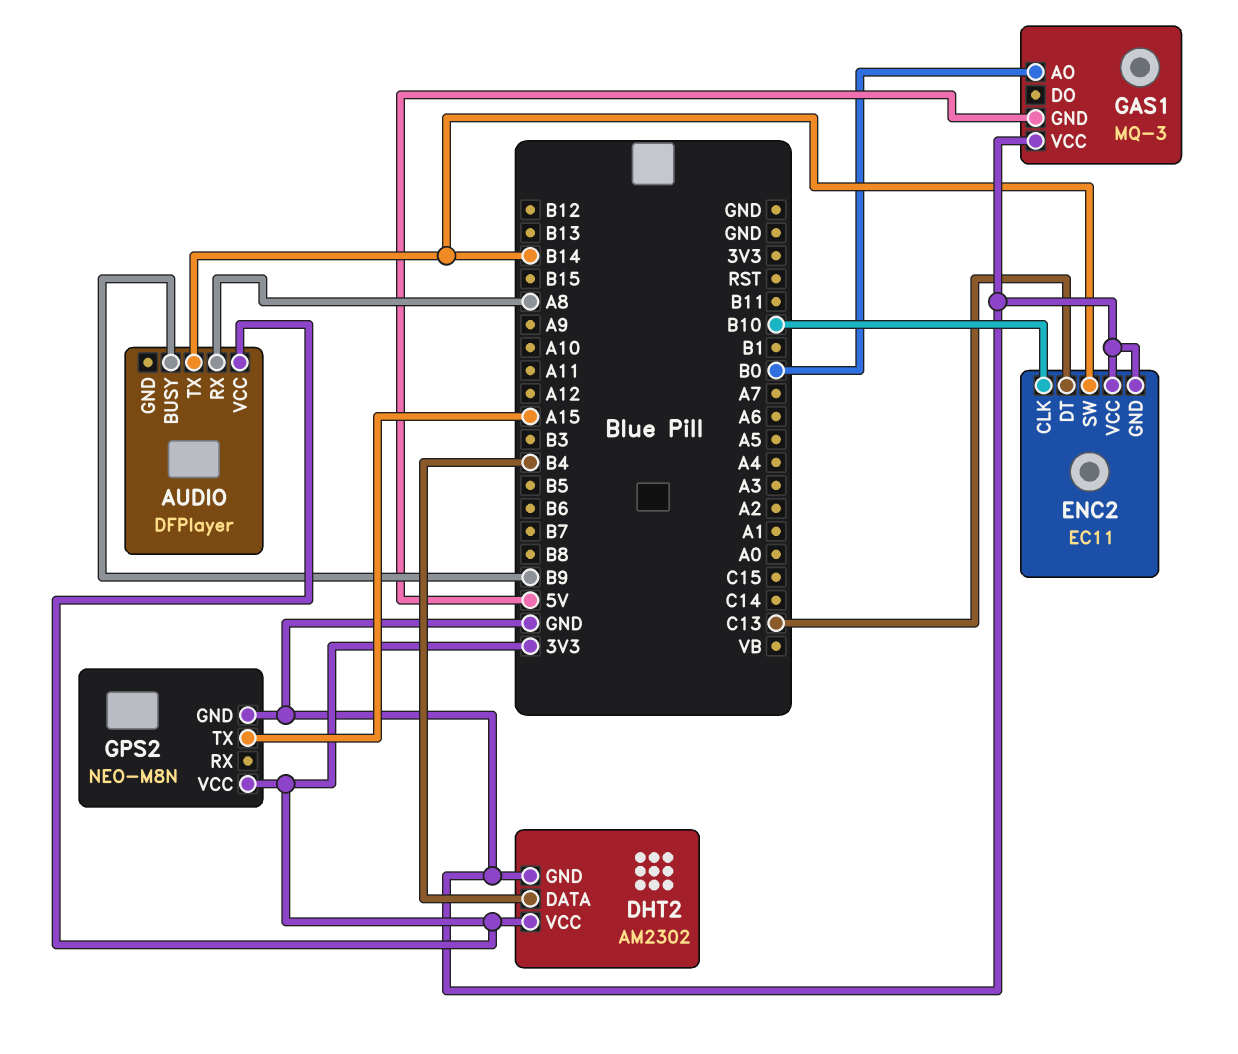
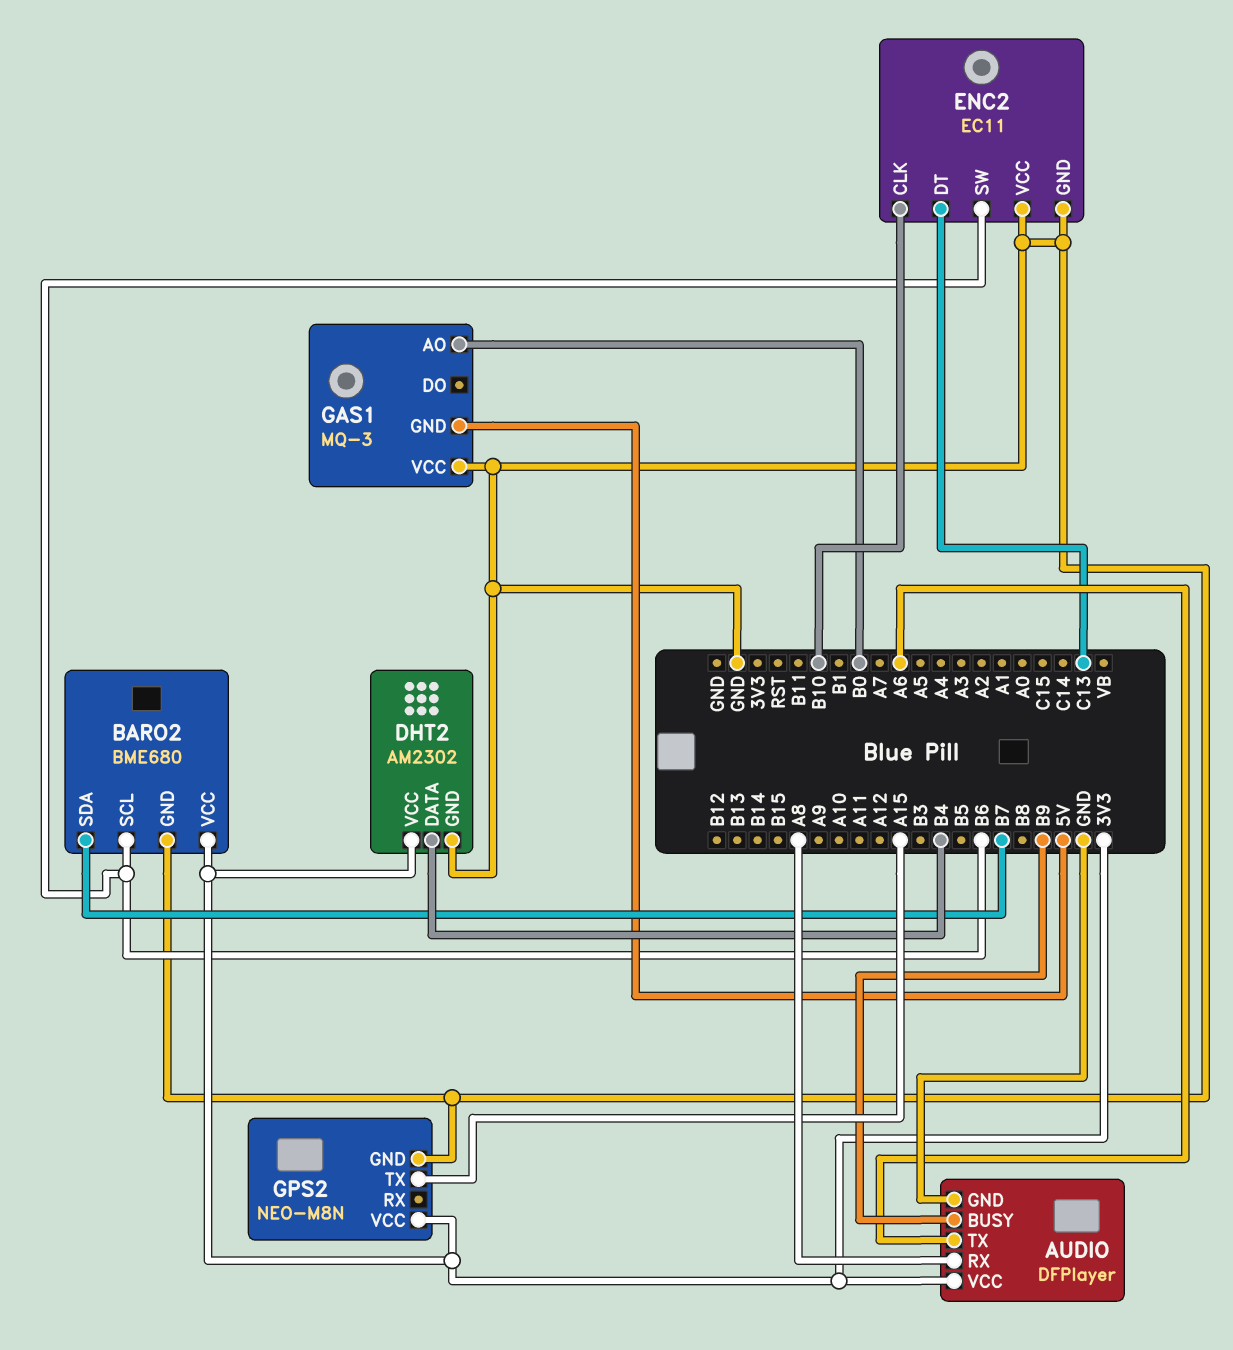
AUDIO pin GND: none -> GND
AUDIO pin TX: B14 -> A6
BARO2: none -> BME680
BARO2 pin GND: none -> GND
BARO2 pin SCL: none -> B6
BARO2 pin SDA: none -> B7
BARO2 pin VCC: none -> 3V3
ENC2 pin SW: B14 -> B6

